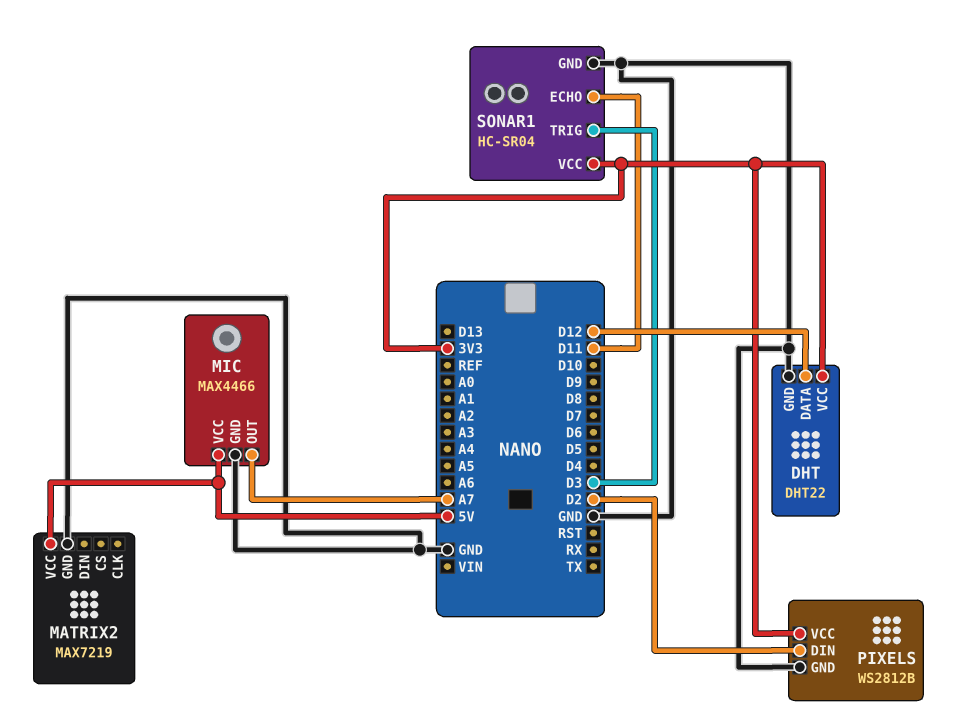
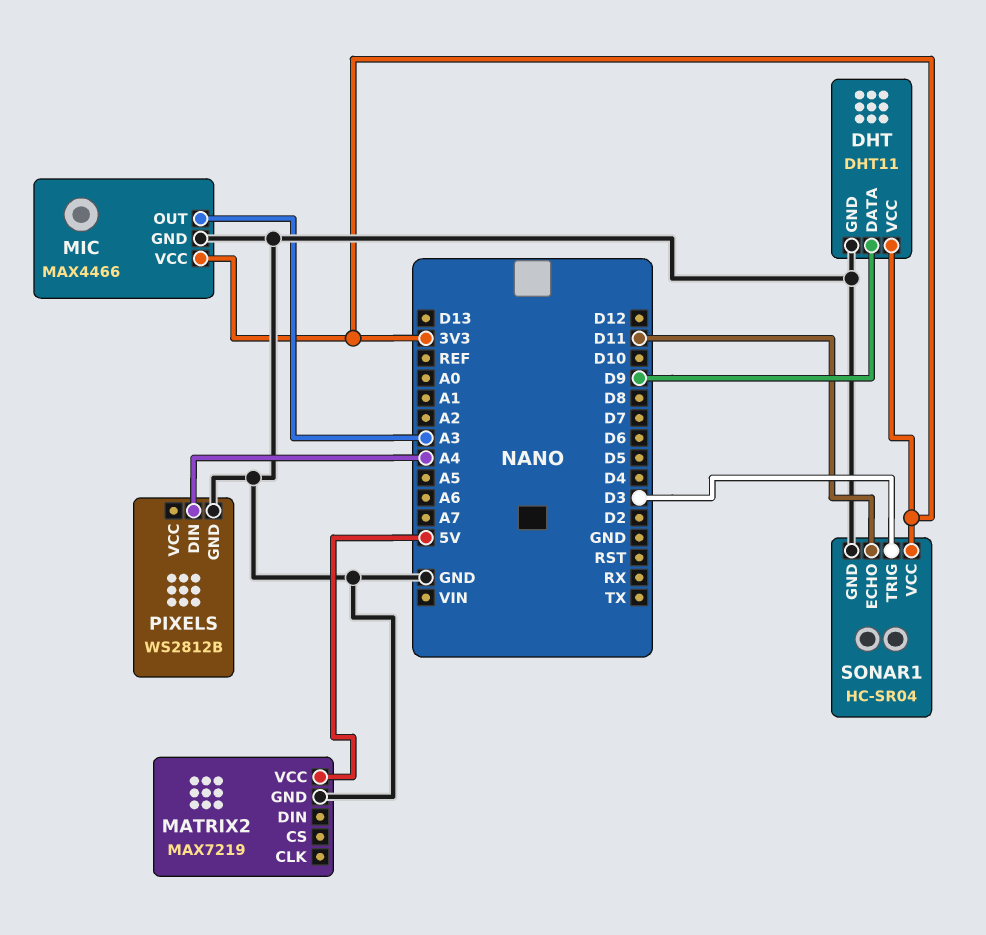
DHT: DHT22 -> DHT11
DHT pin DATA: D12 -> D9
MIC pin OUT: A7 -> A3
MIC pin VCC: 5V -> 3V3
PIXELS pin DIN: D2 -> A4
PIXELS pin VCC: 3V3 -> none

